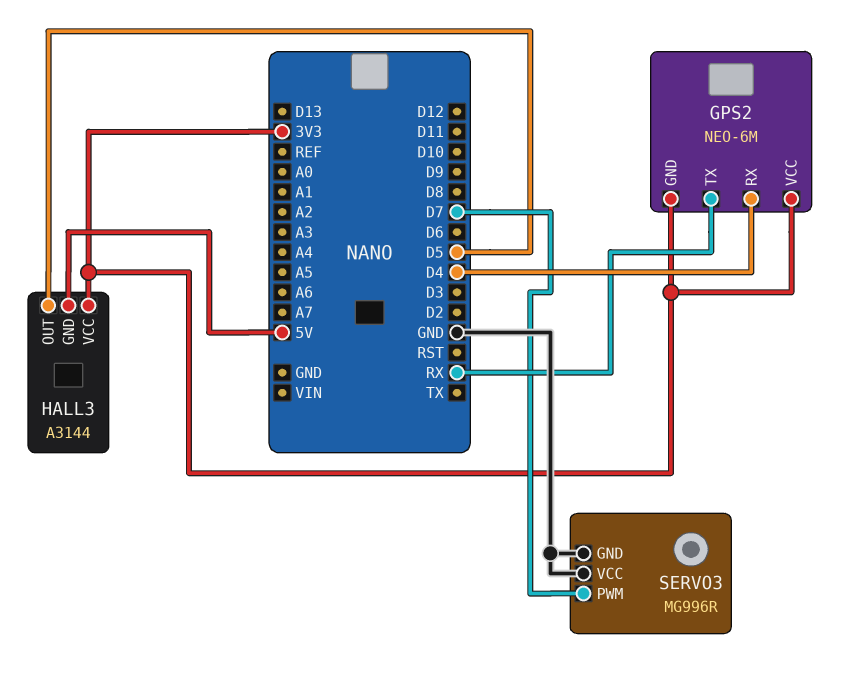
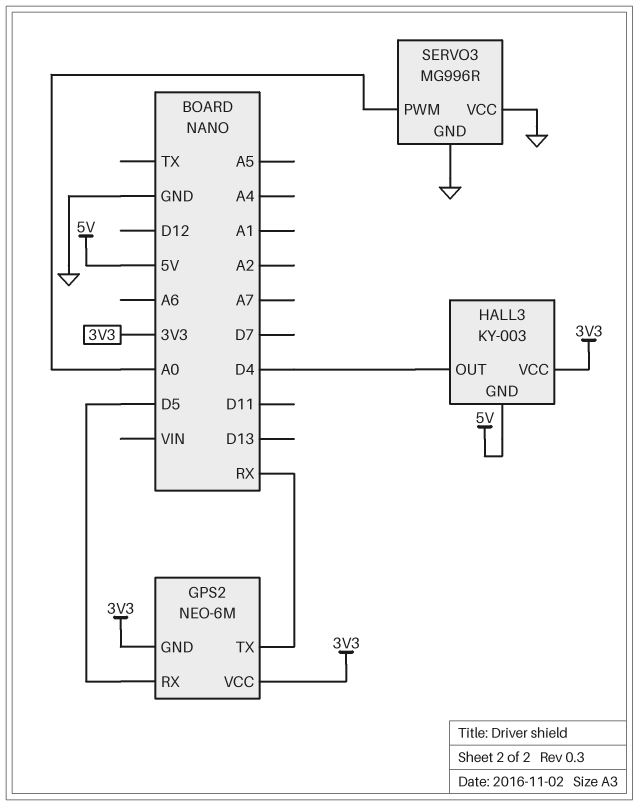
GPS2 pin RX: D4 -> D5
HALL3: A3144 -> KY-003
HALL3 pin OUT: D5 -> D4
SERVO3 pin PWM: D7 -> A0

